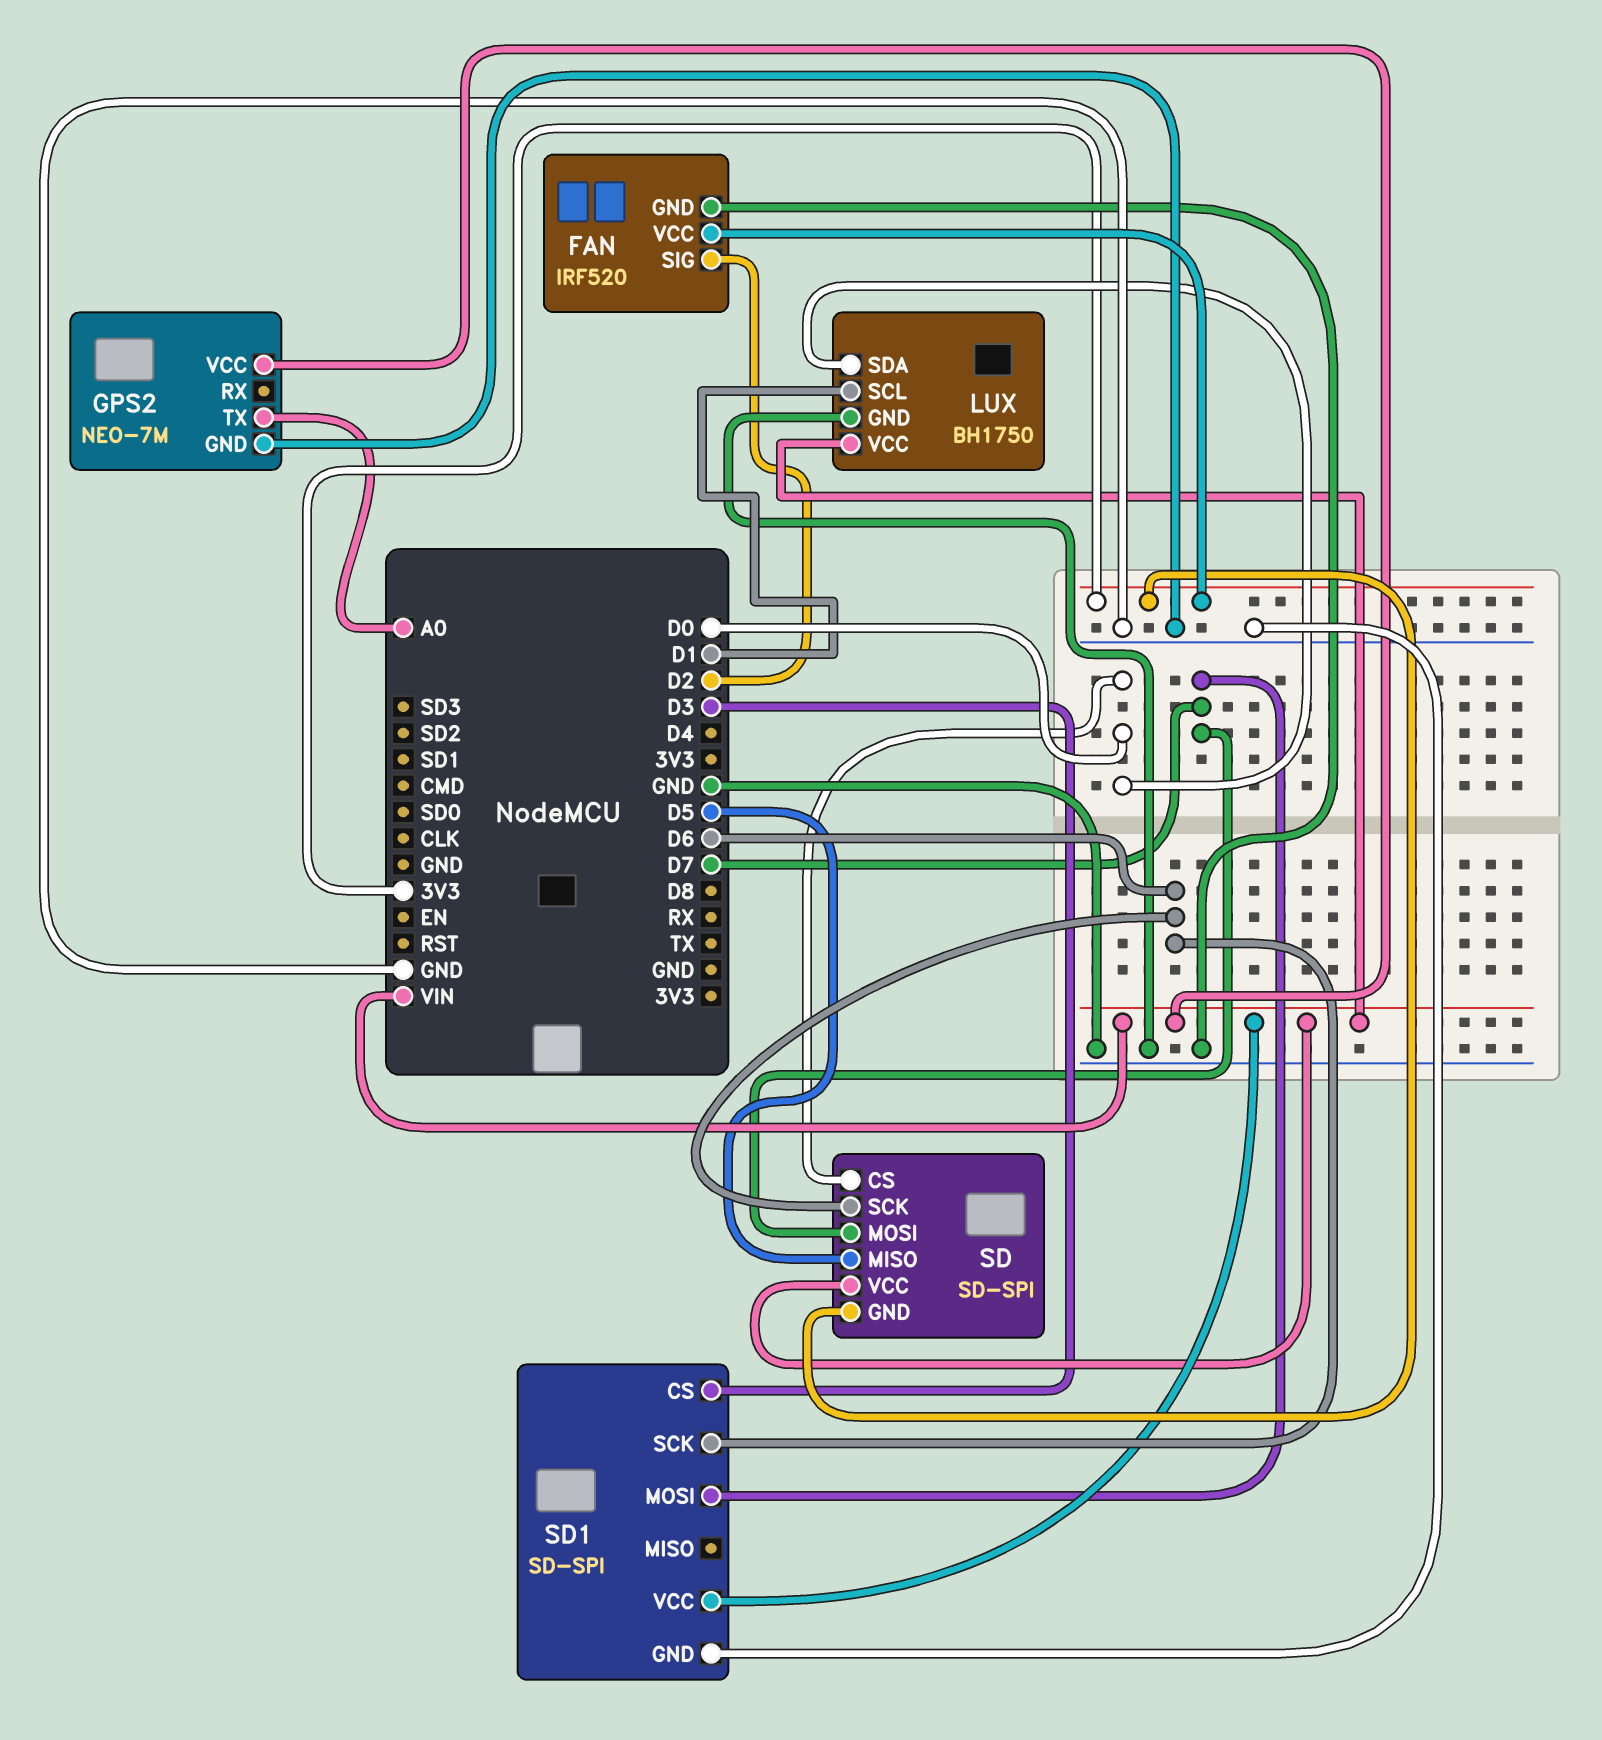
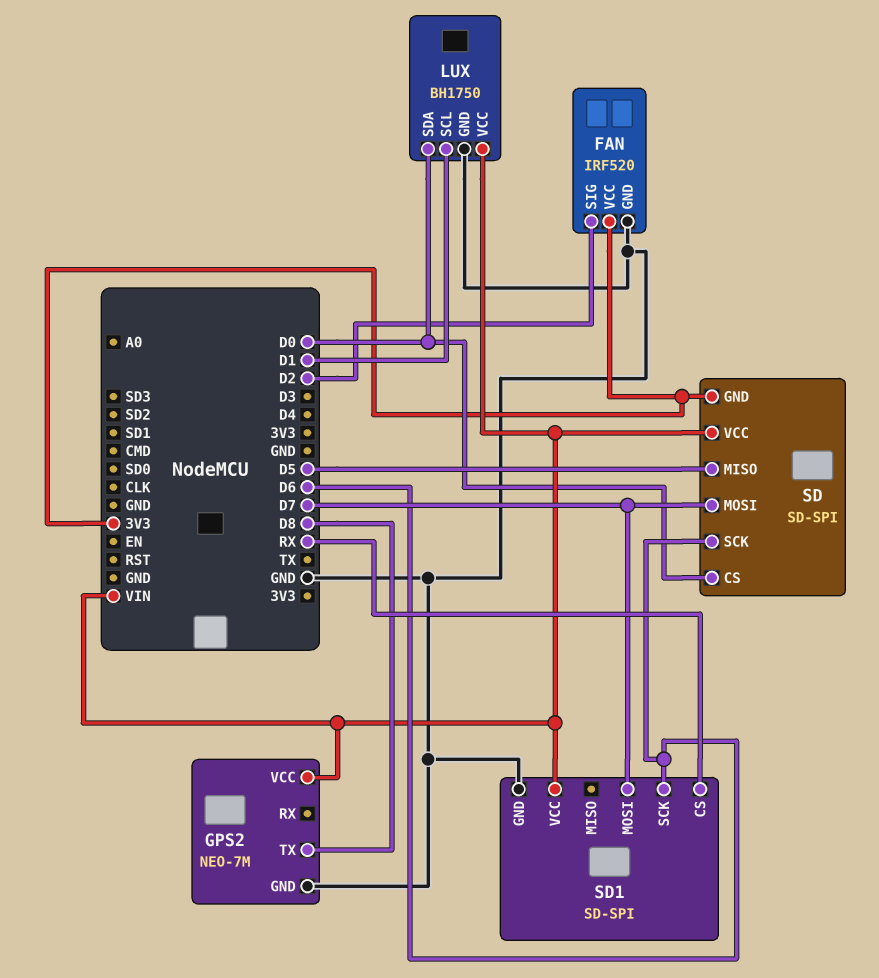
GPS2 pin TX: A0 -> D8
SD1 pin CS: D3 -> RX

